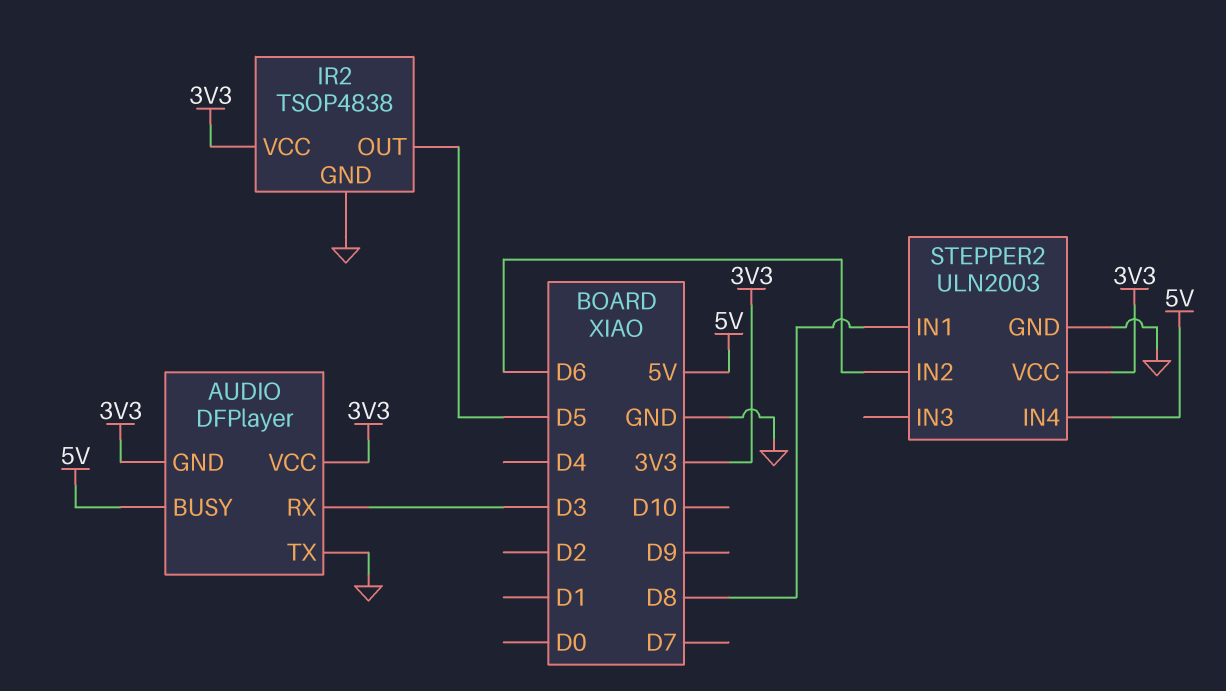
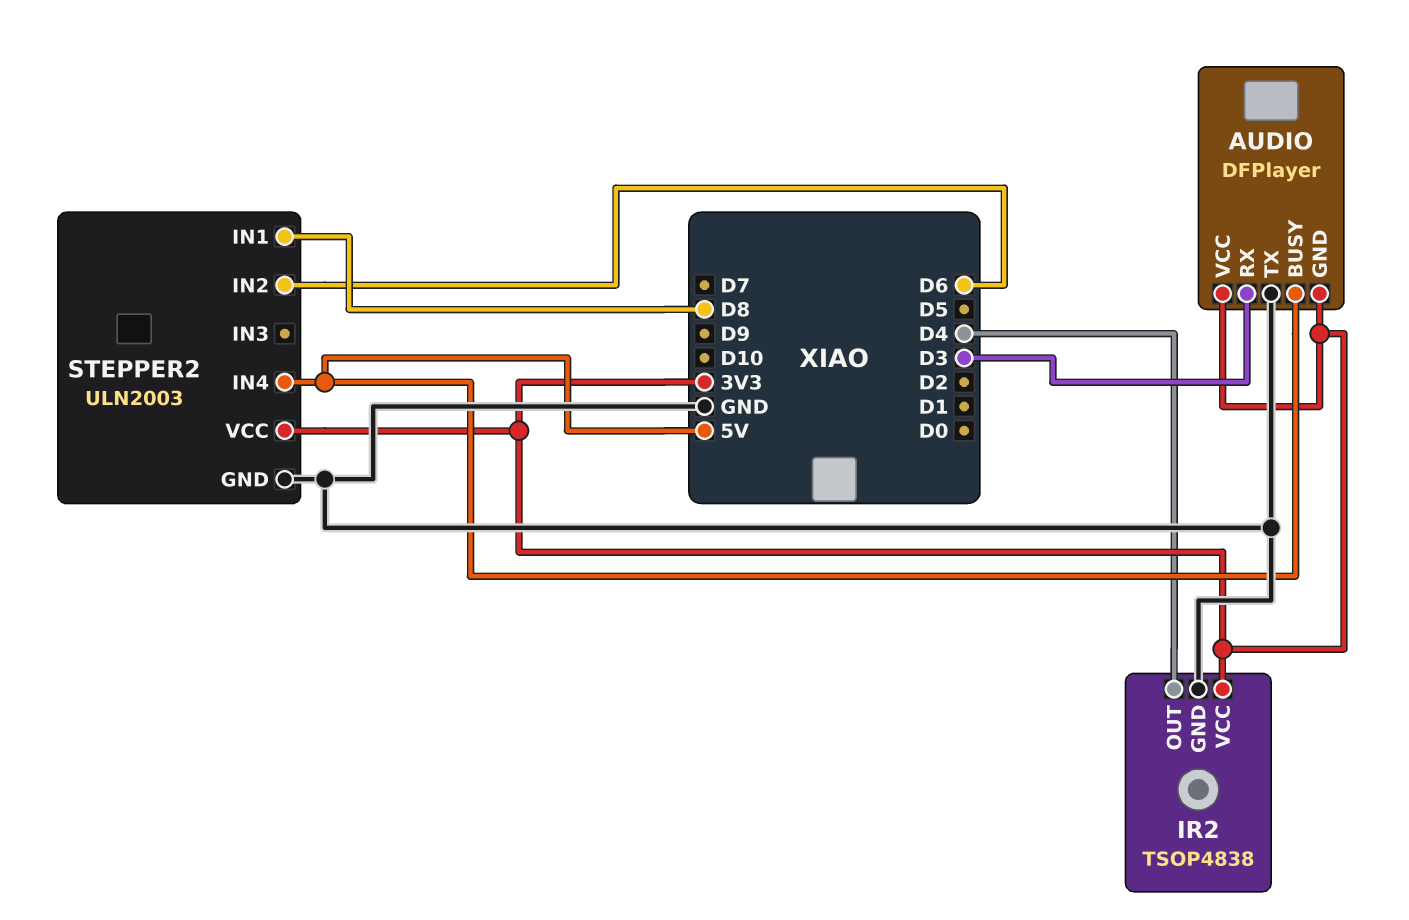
IR2 pin OUT: D5 -> D4

